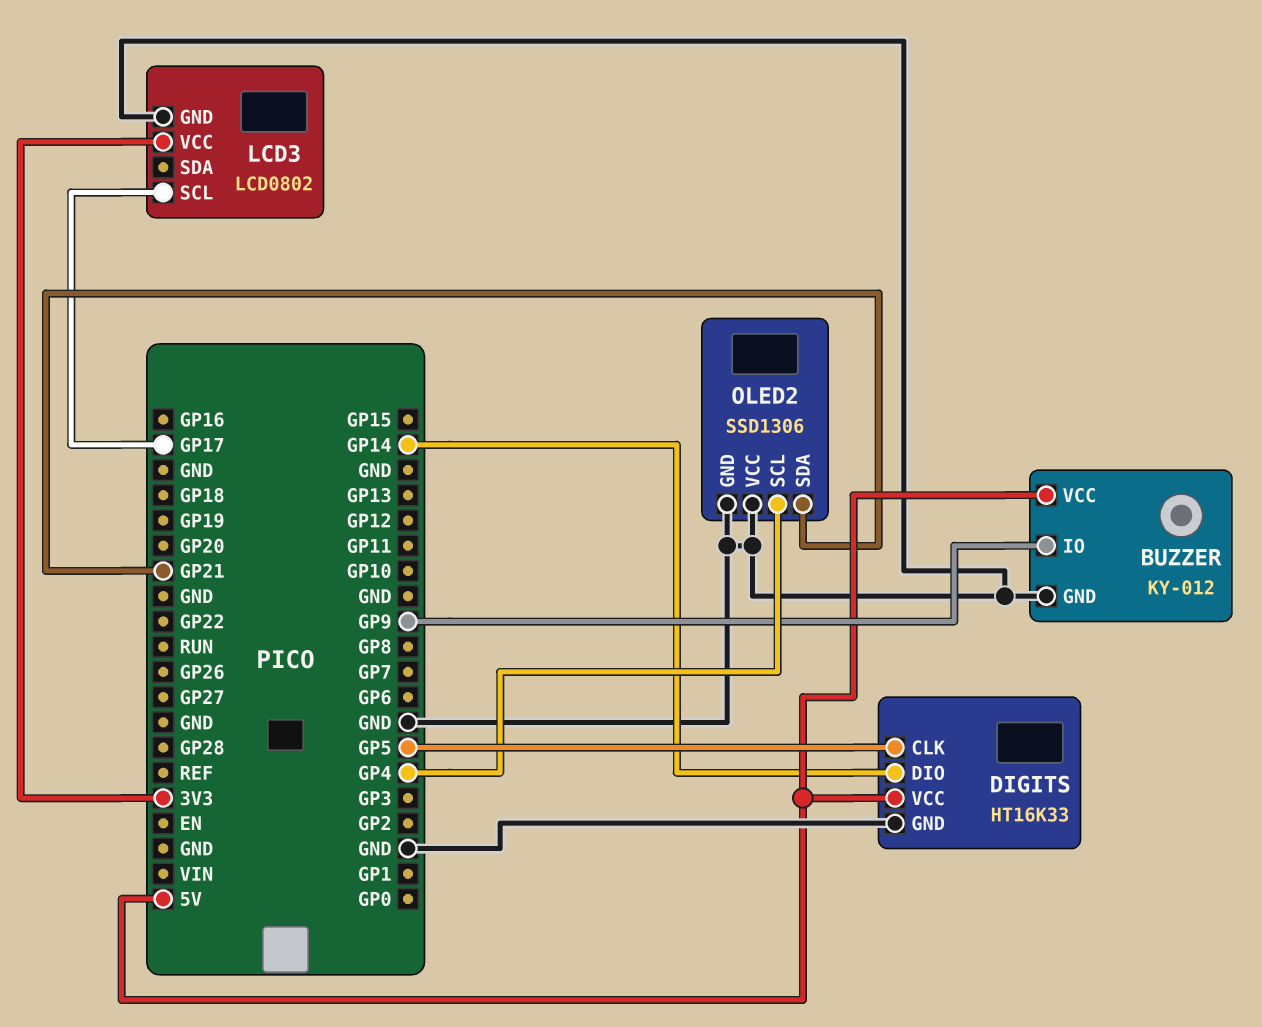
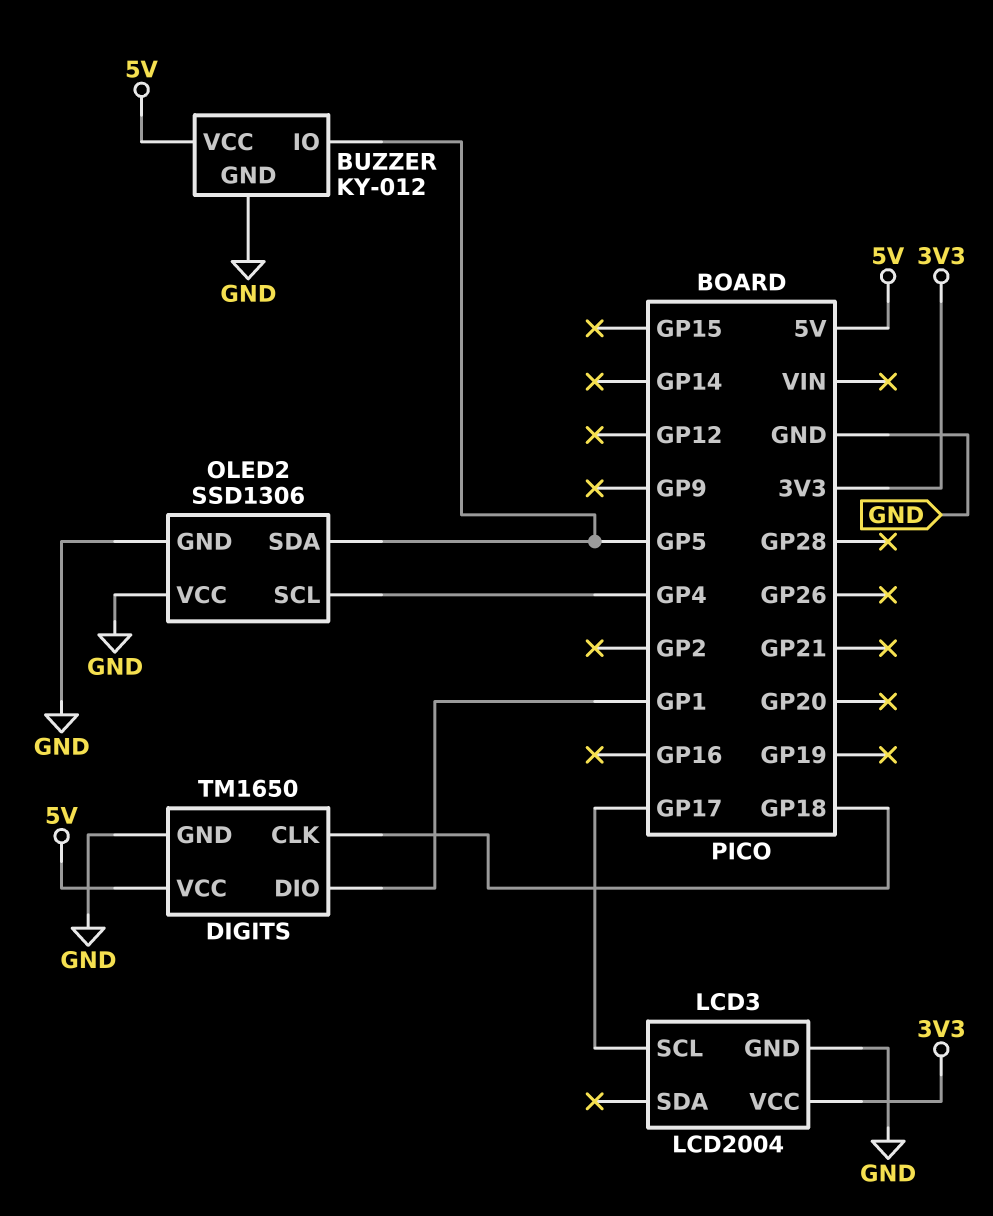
BUZZER pin IO: GP9 -> GP5
DIGITS: HT16K33 -> TM1650
DIGITS pin CLK: GP5 -> GP18
DIGITS pin DIO: GP14 -> GP1
LCD3: LCD0802 -> LCD2004
OLED2 pin SDA: GP21 -> GP5

